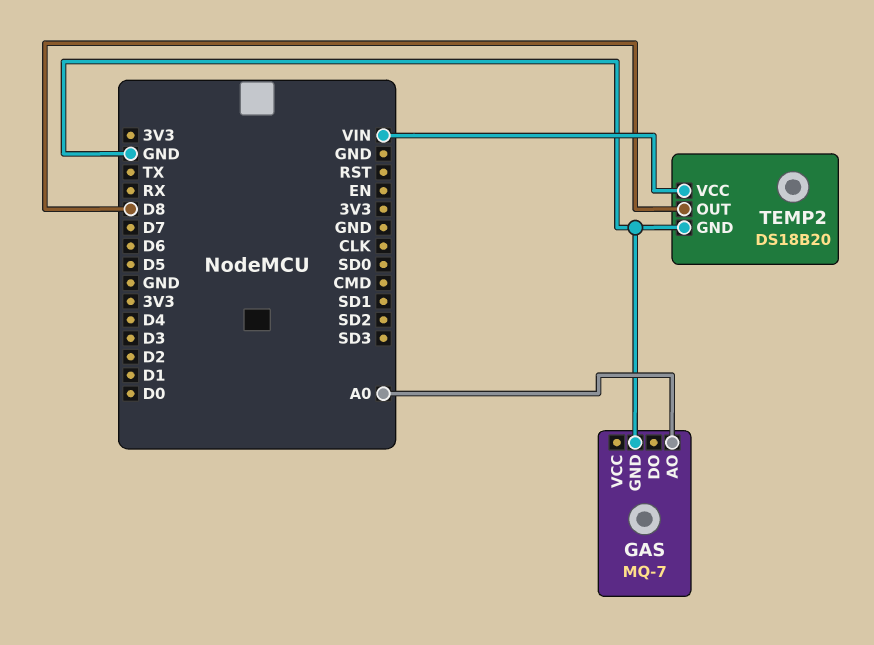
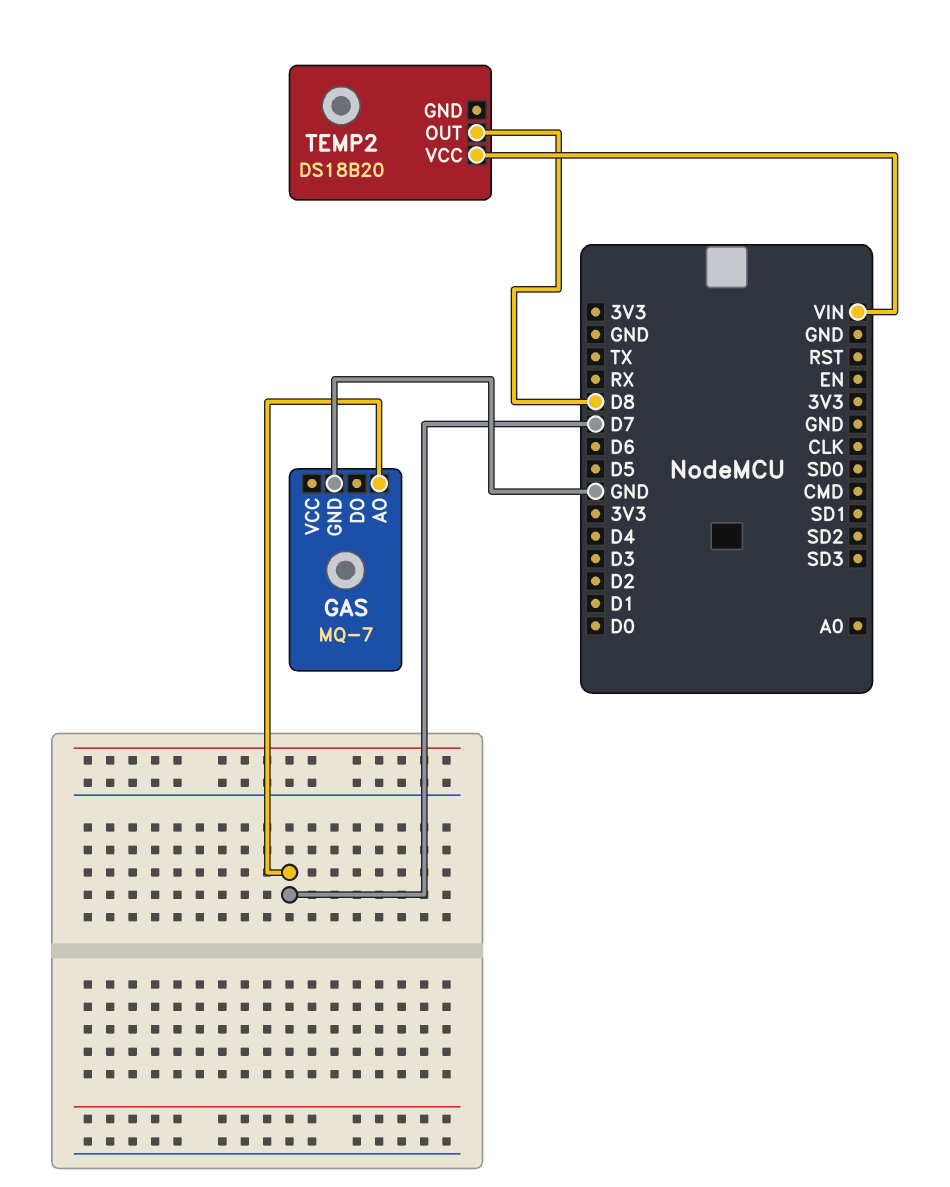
GAS pin AO: A0 -> D7
TEMP2 pin GND: GND -> none

